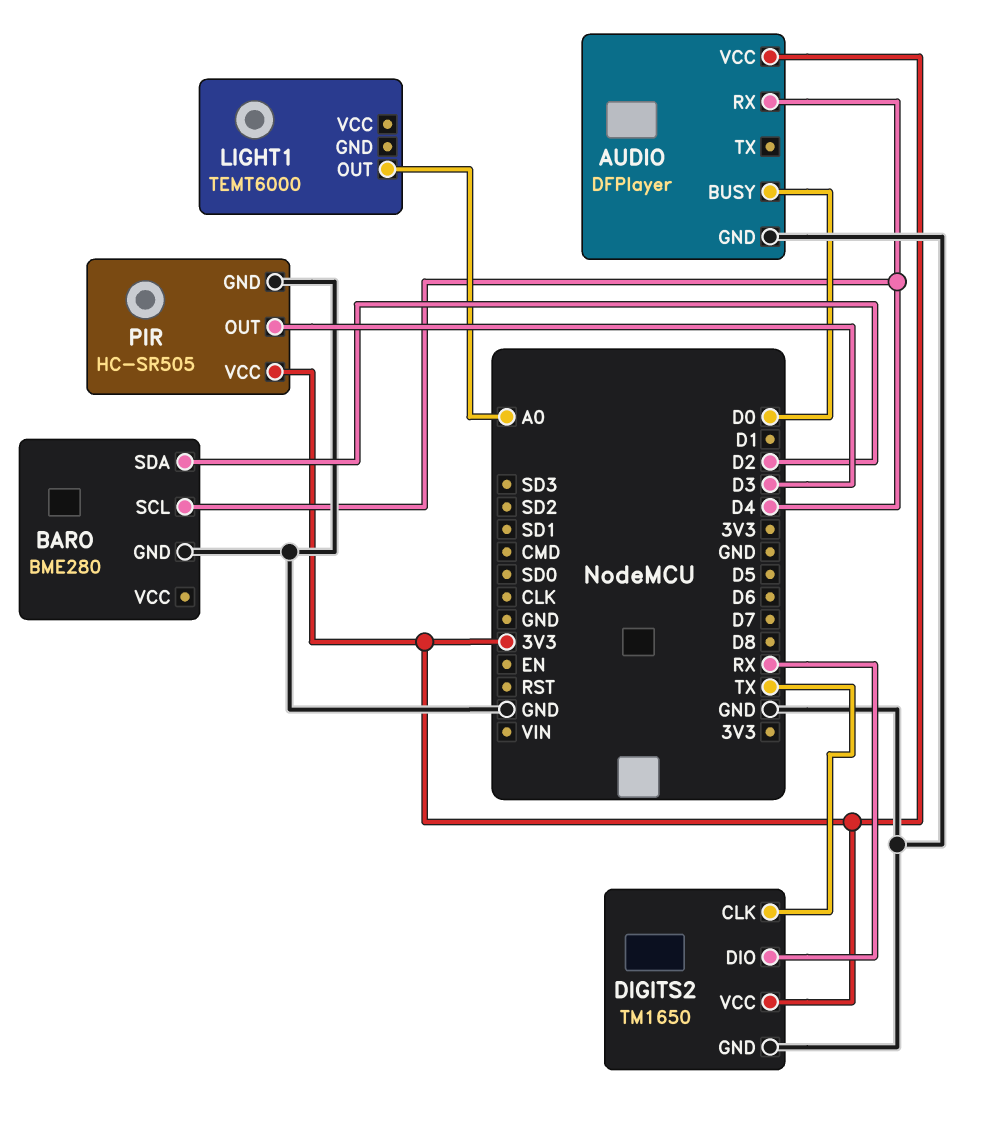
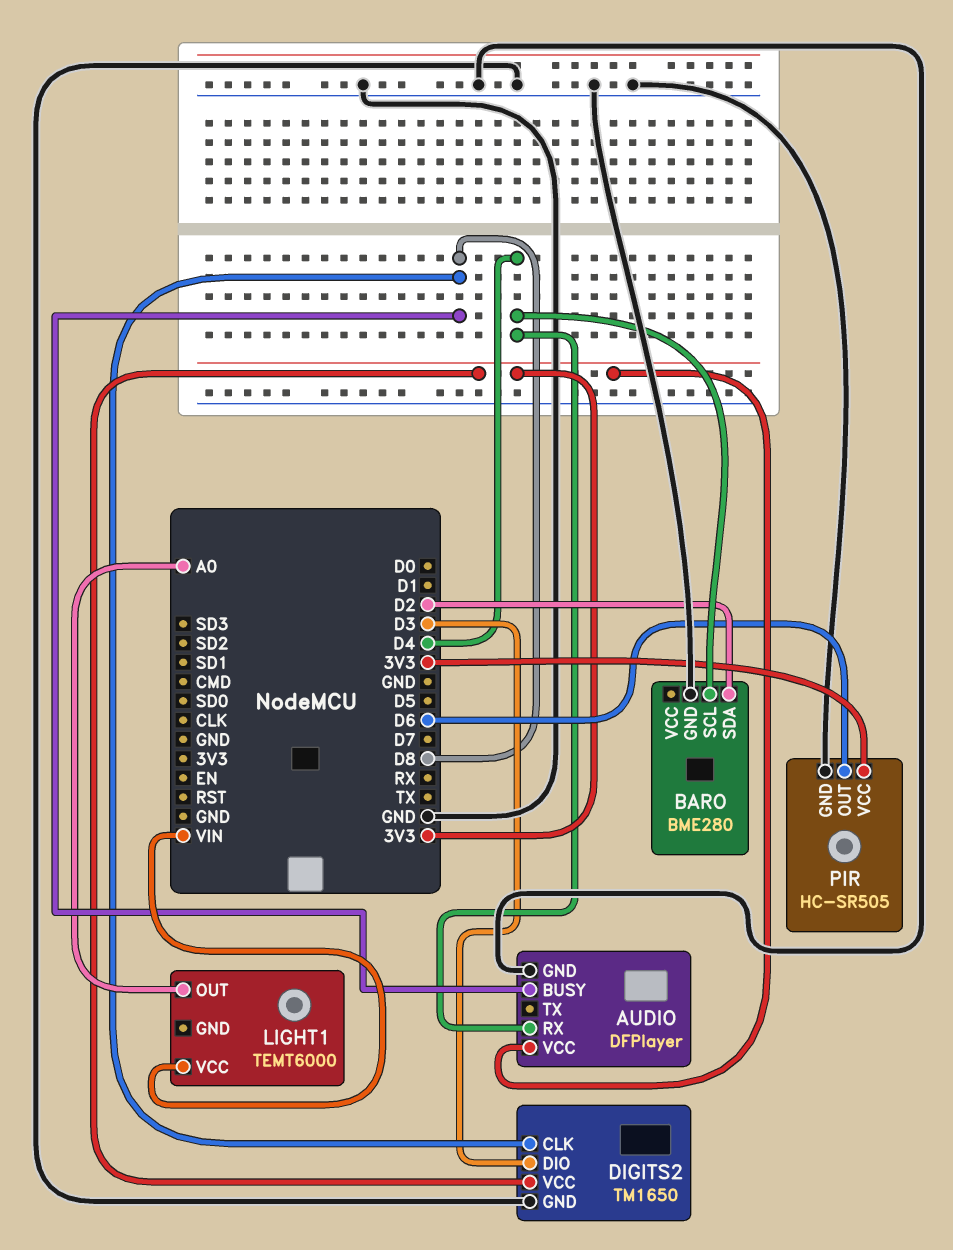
AUDIO pin BUSY: D0 -> D8
DIGITS2 pin CLK: TX -> D8
DIGITS2 pin DIO: RX -> D3
LIGHT1 pin VCC: none -> VIN
PIR pin OUT: D3 -> D6

